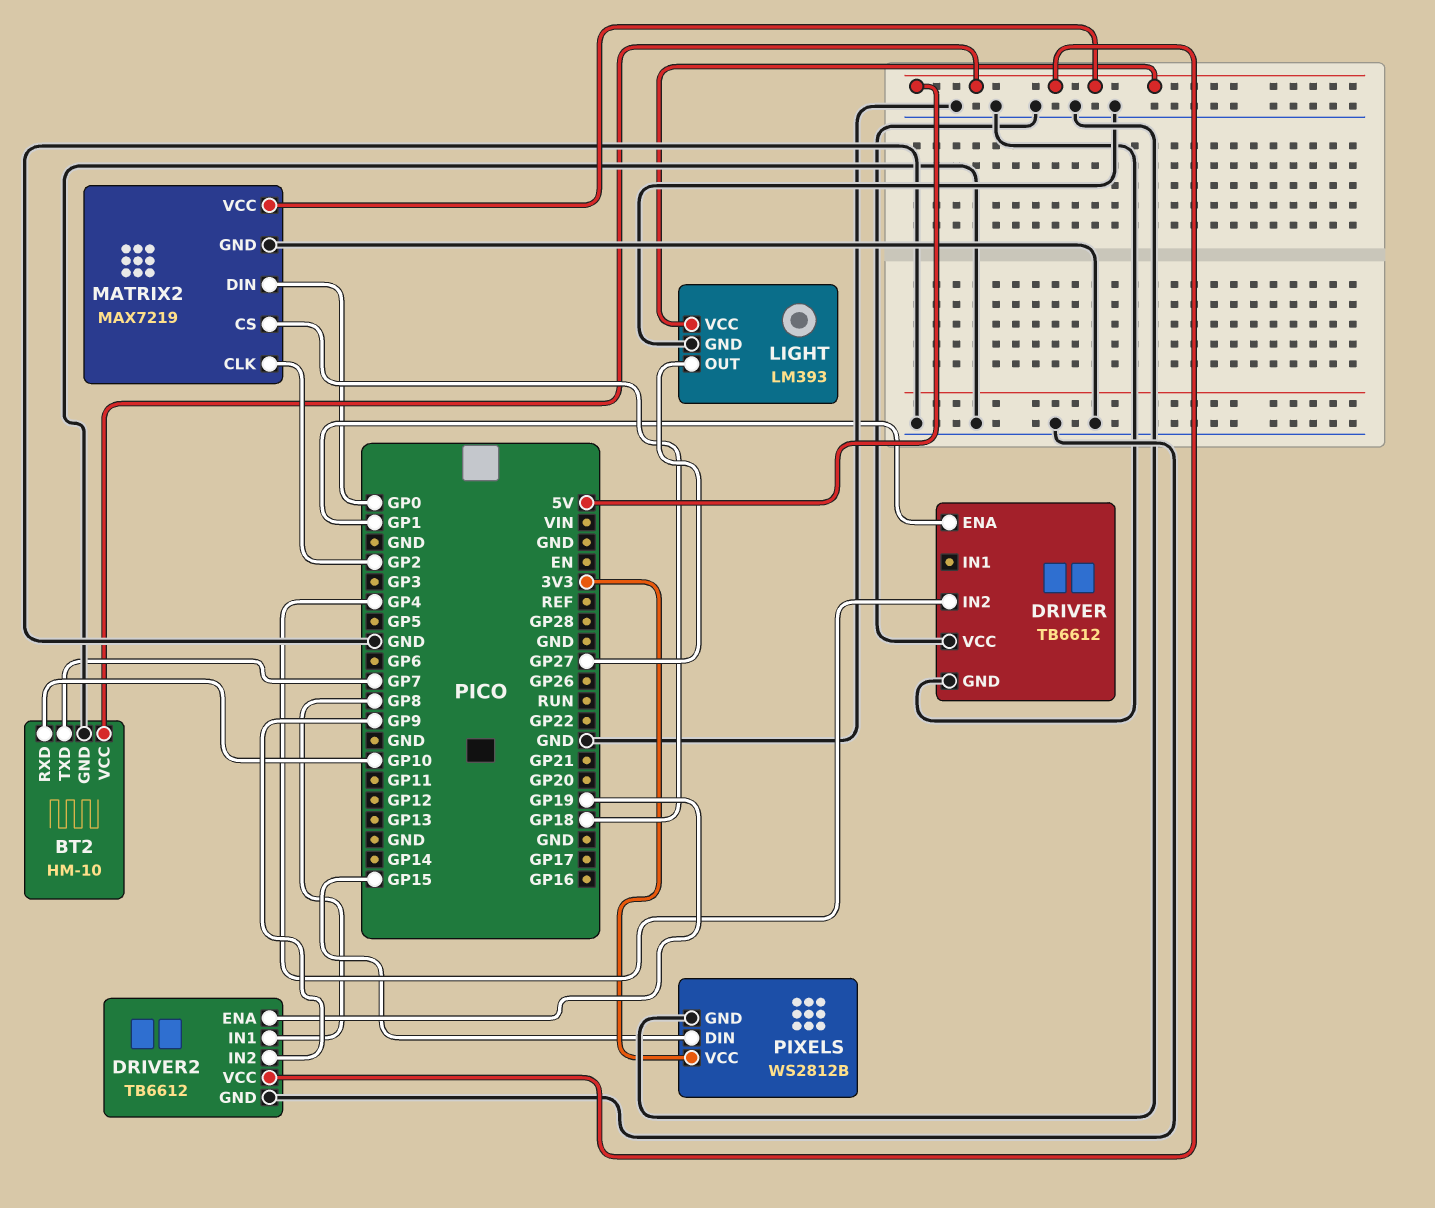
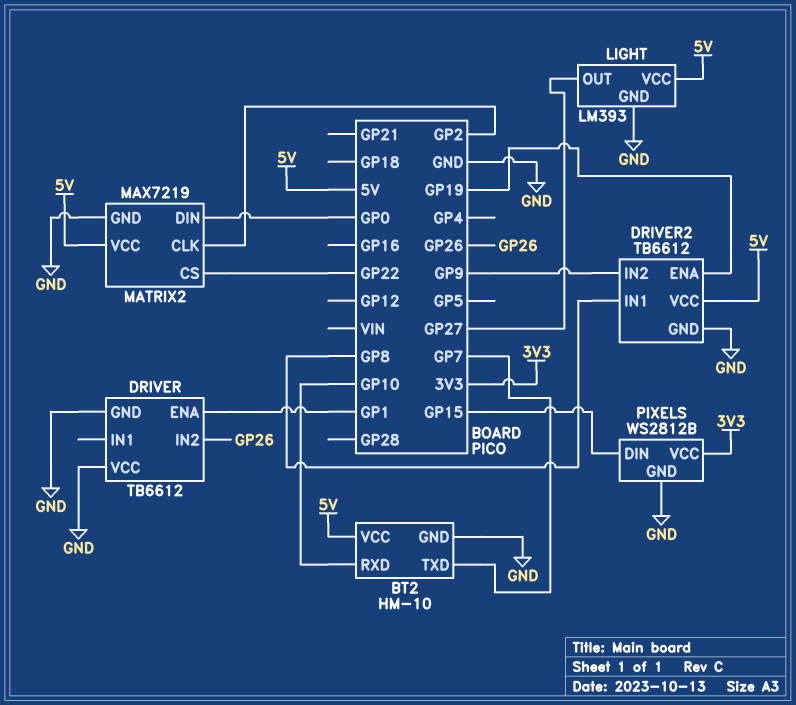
DRIVER pin IN2: GP4 -> GP26
MATRIX2 pin CS: GP18 -> GP22

